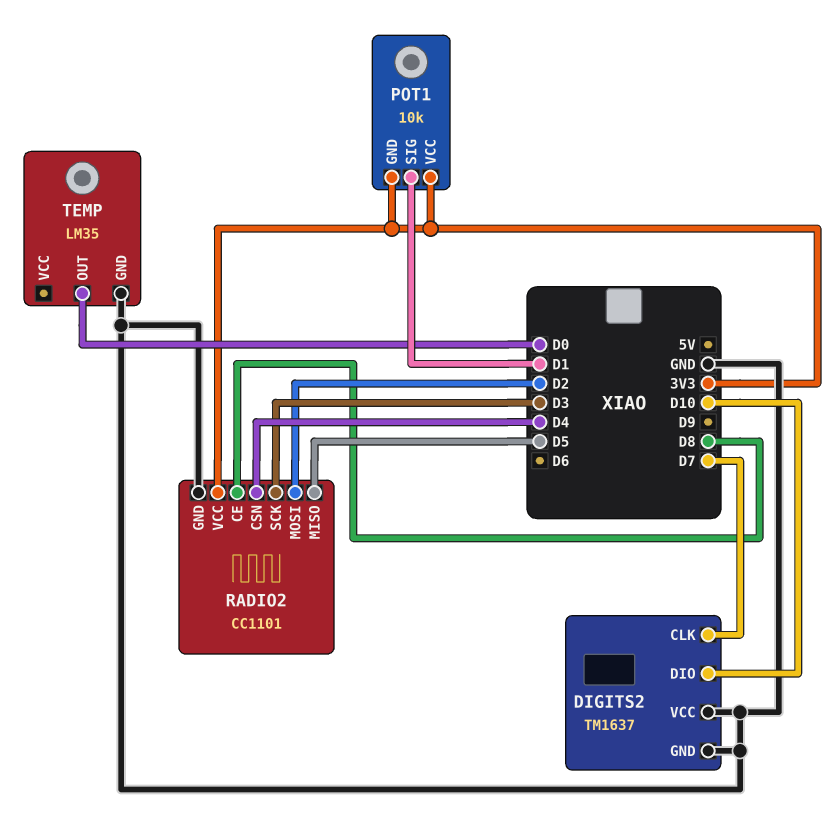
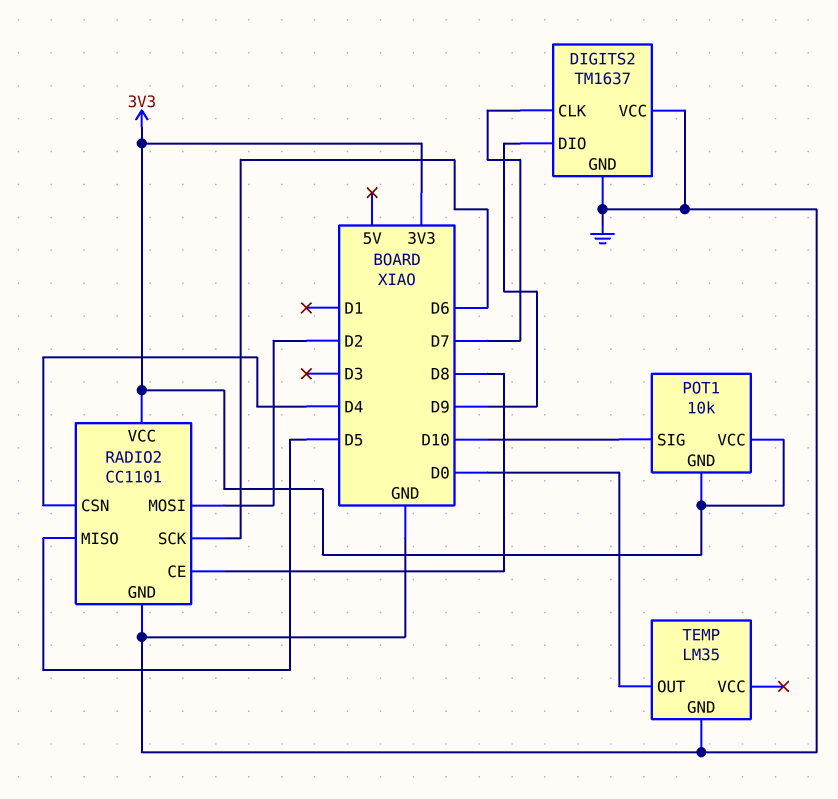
DIGITS2 pin DIO: D10 -> D9
POT1 pin SIG: D1 -> D10
RADIO2 pin SCK: D3 -> D6

